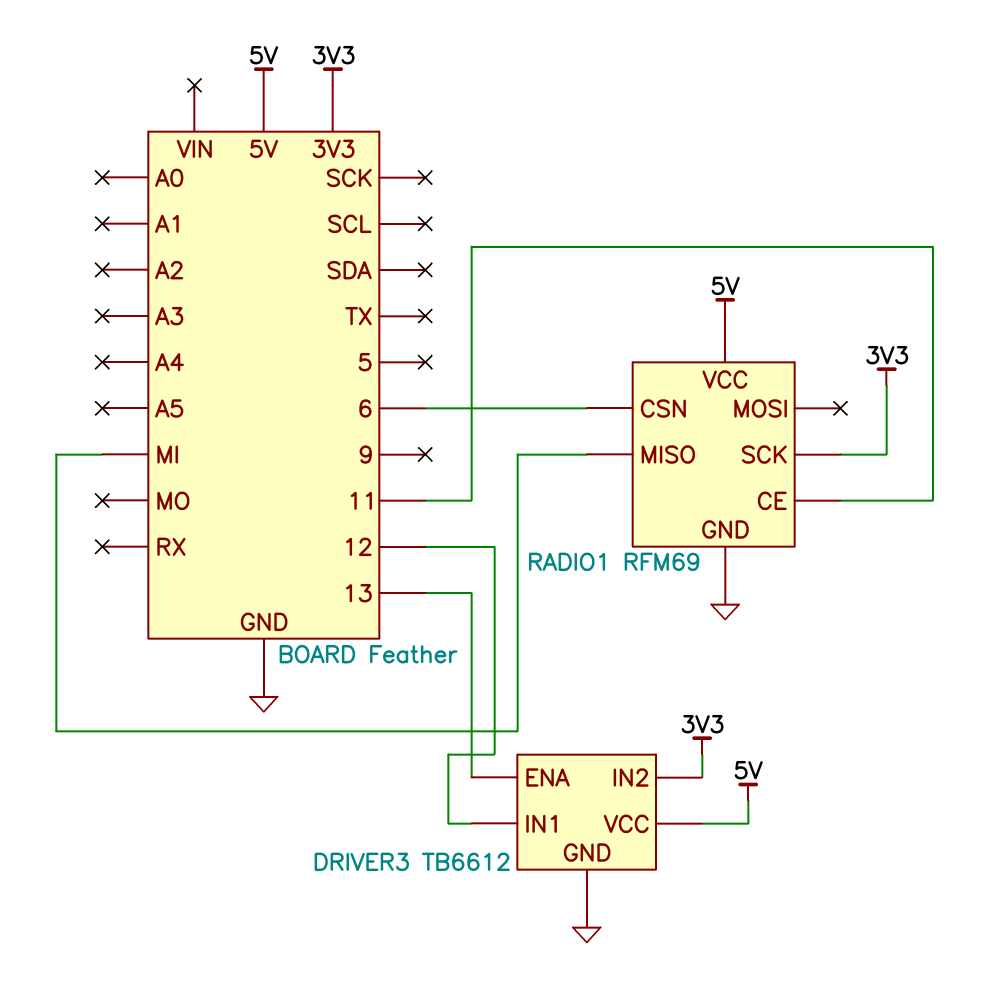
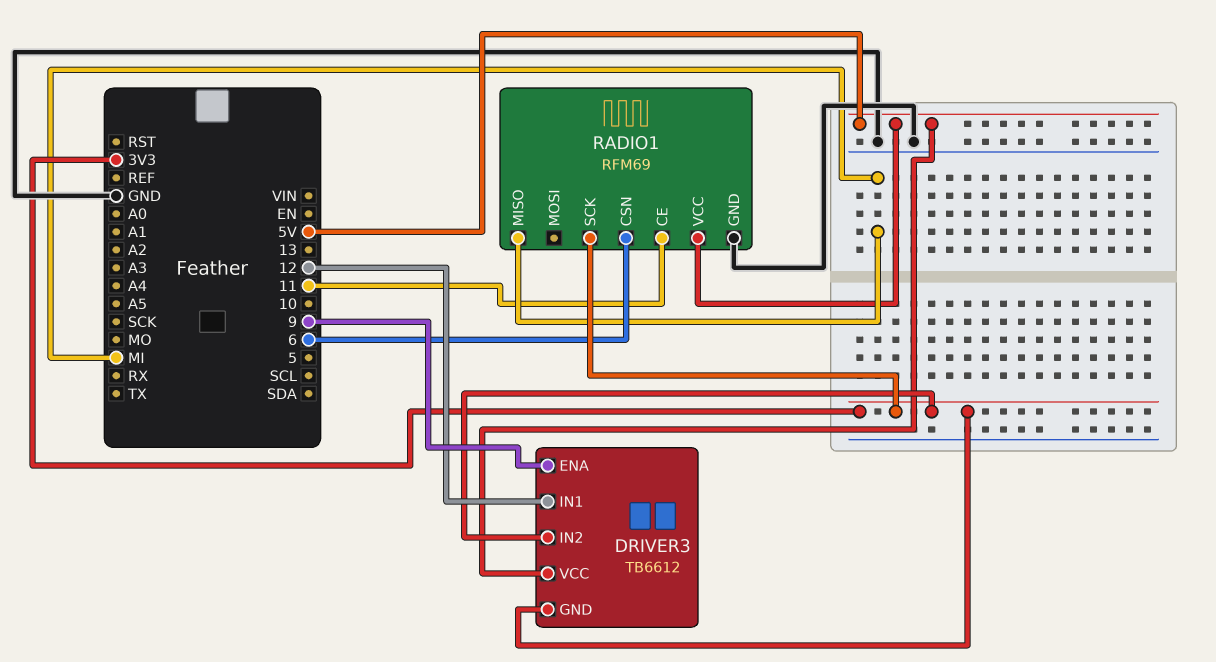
DRIVER3 pin ENA: 13 -> 9
DRIVER3 pin GND: GND -> 3V3

